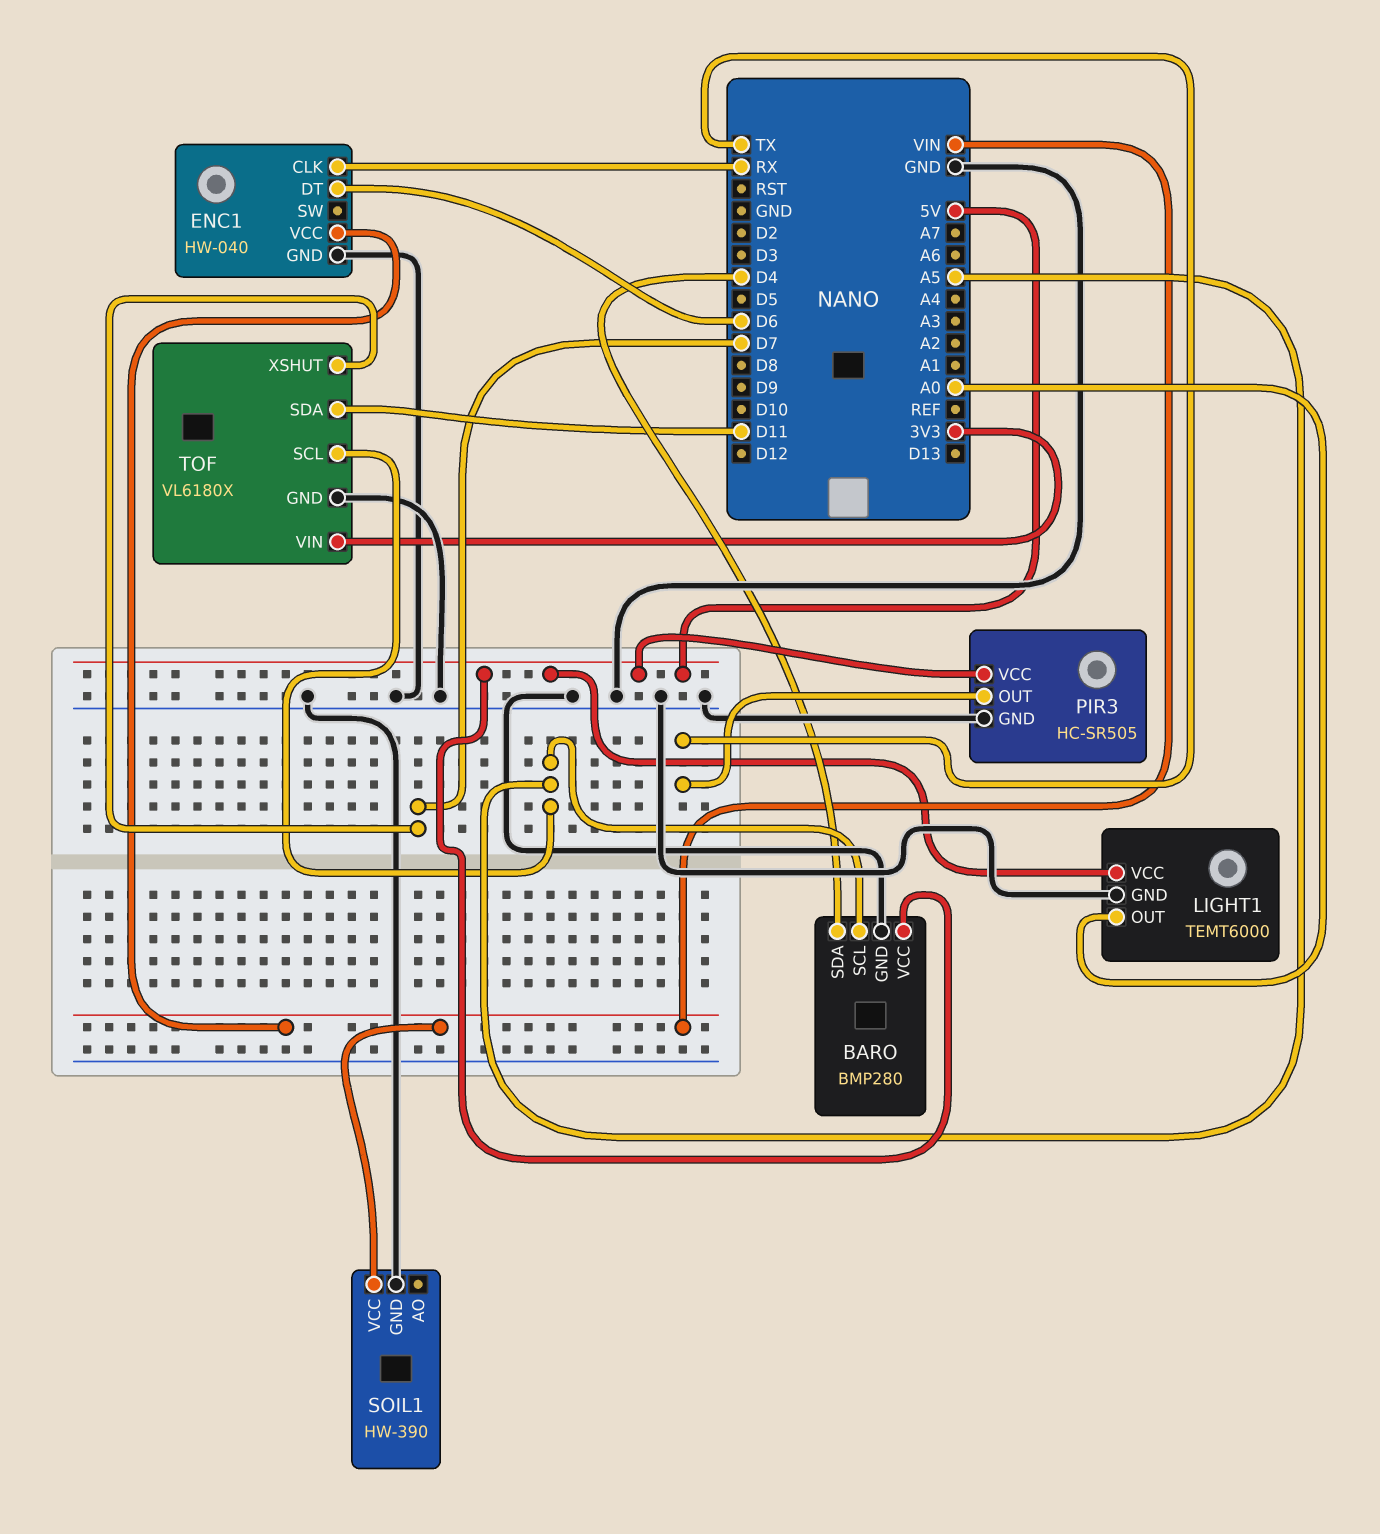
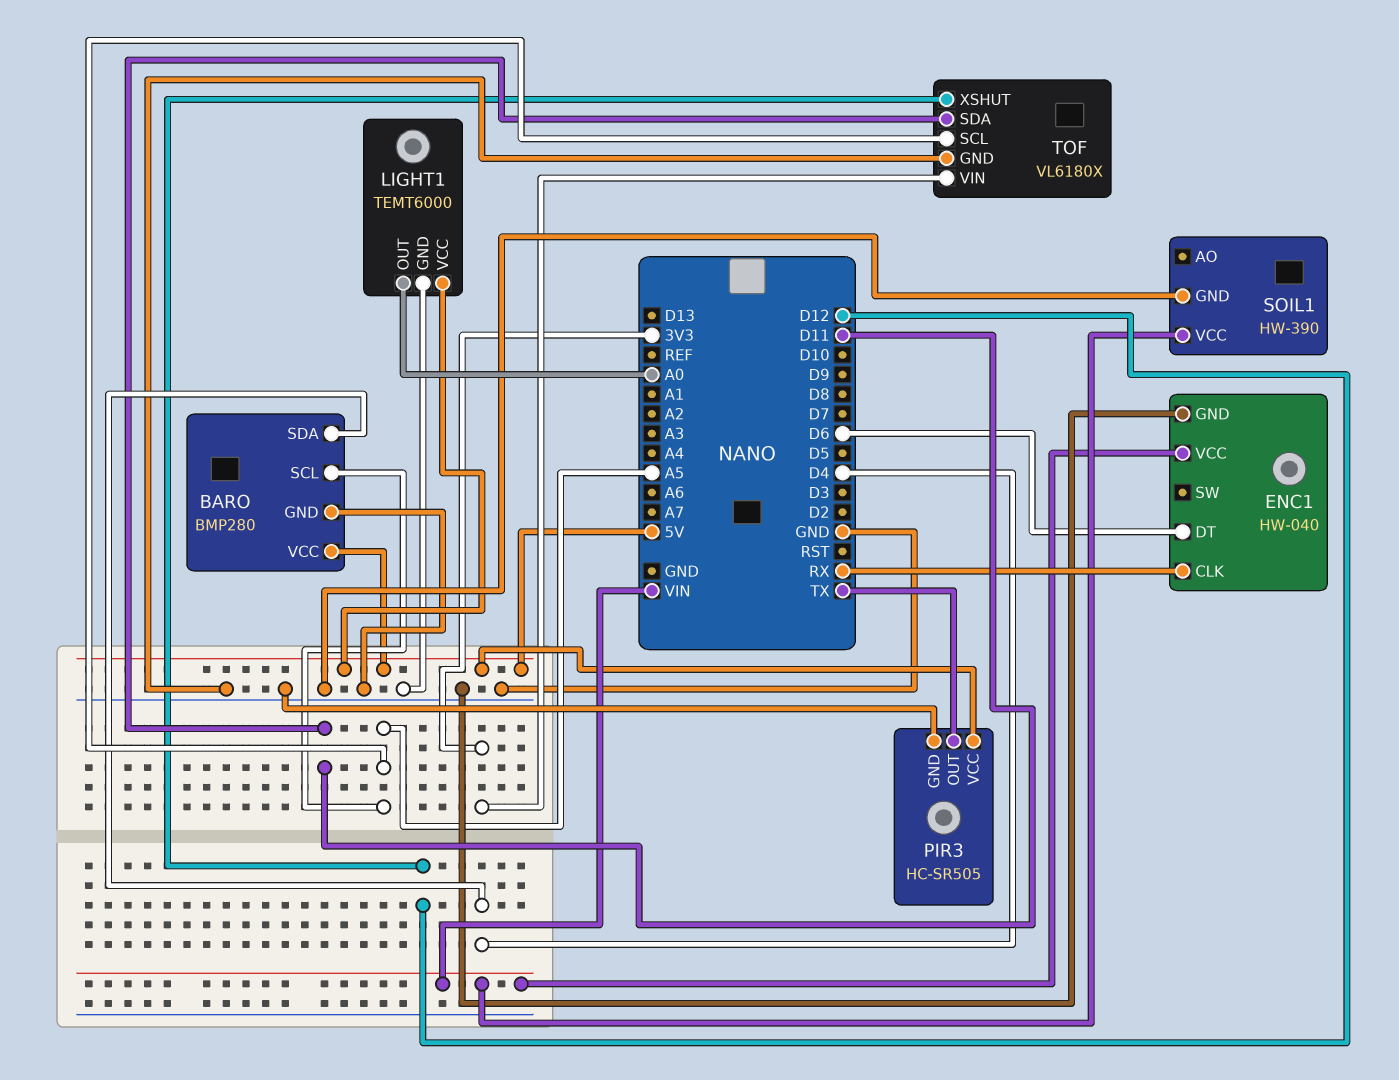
TOF pin XSHUT: D7 -> D12

